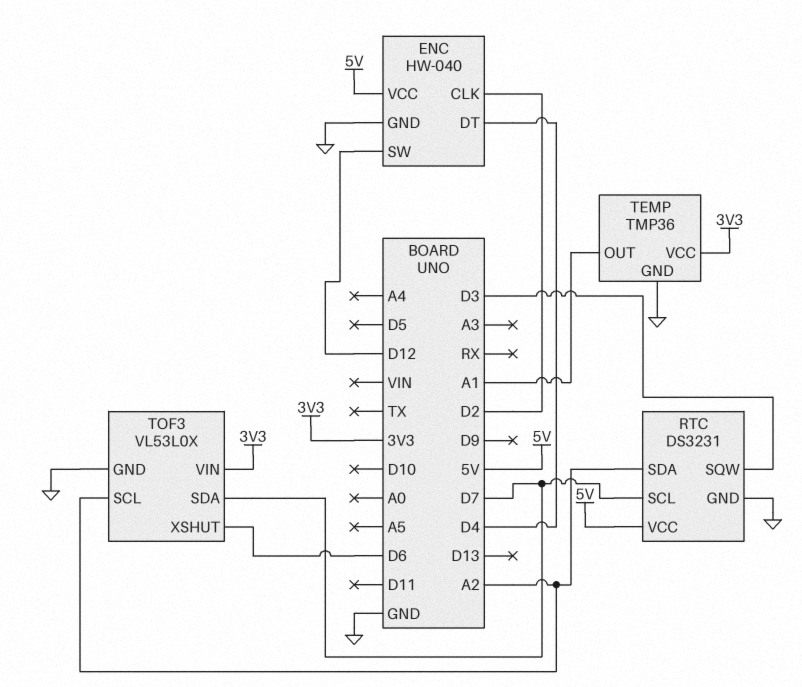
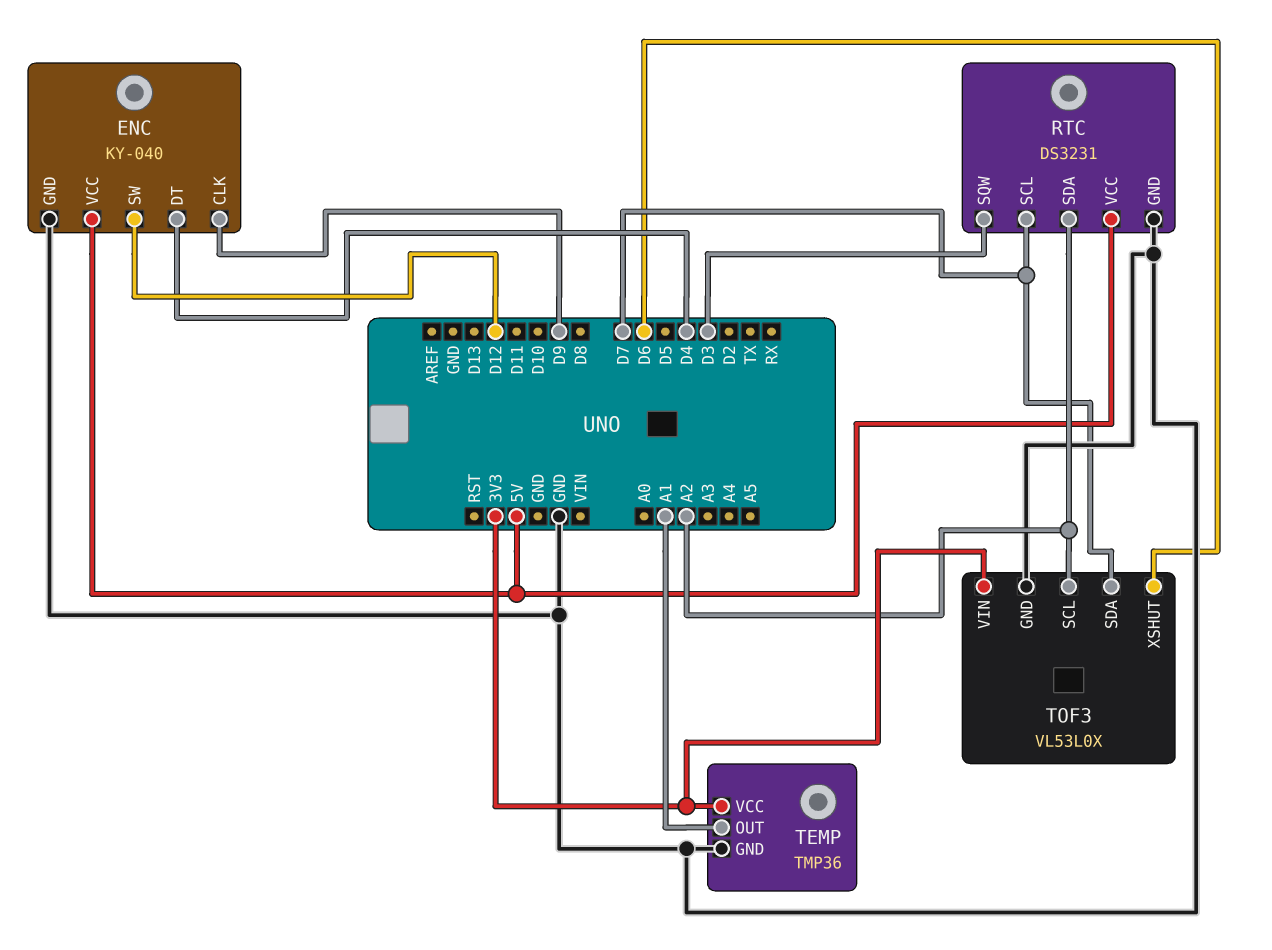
ENC: HW-040 -> KY-040
ENC pin CLK: D2 -> D9

